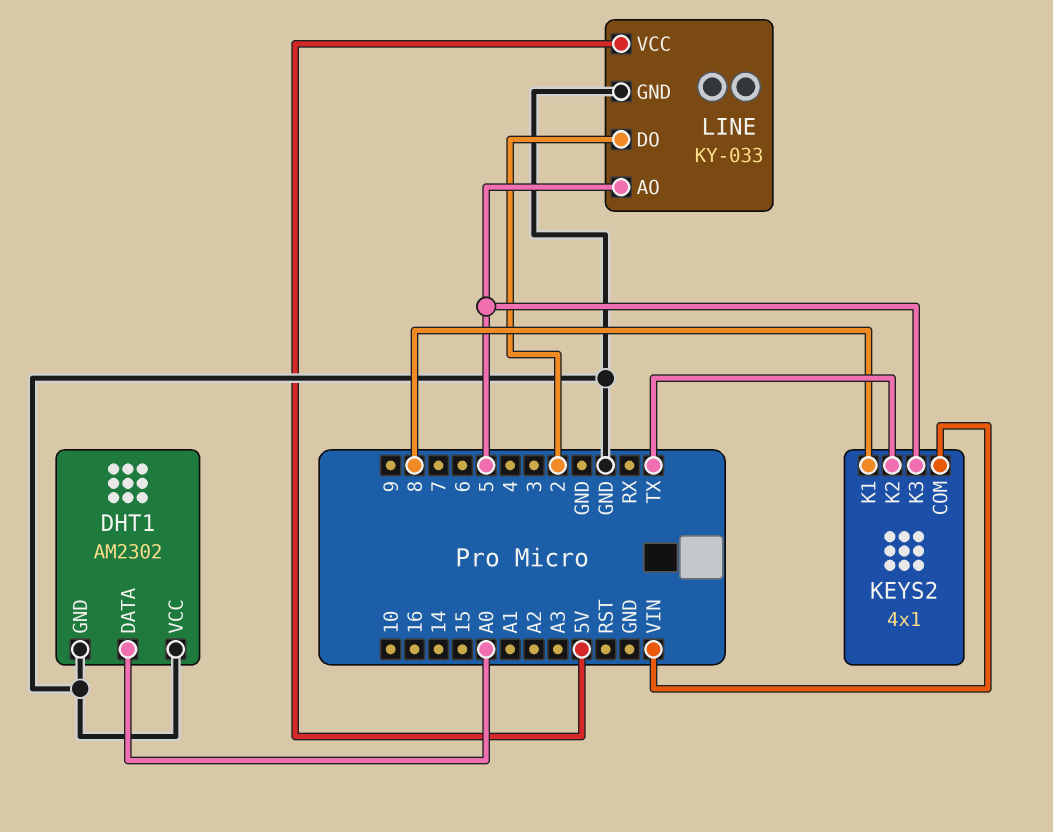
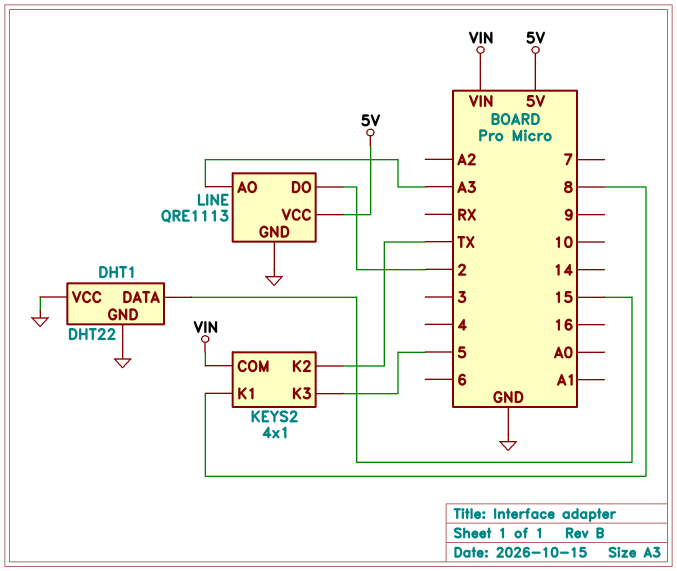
DHT1: AM2302 -> DHT22
DHT1 pin DATA: A0 -> 15
LINE: KY-033 -> QRE1113
LINE pin AO: 5 -> A3

